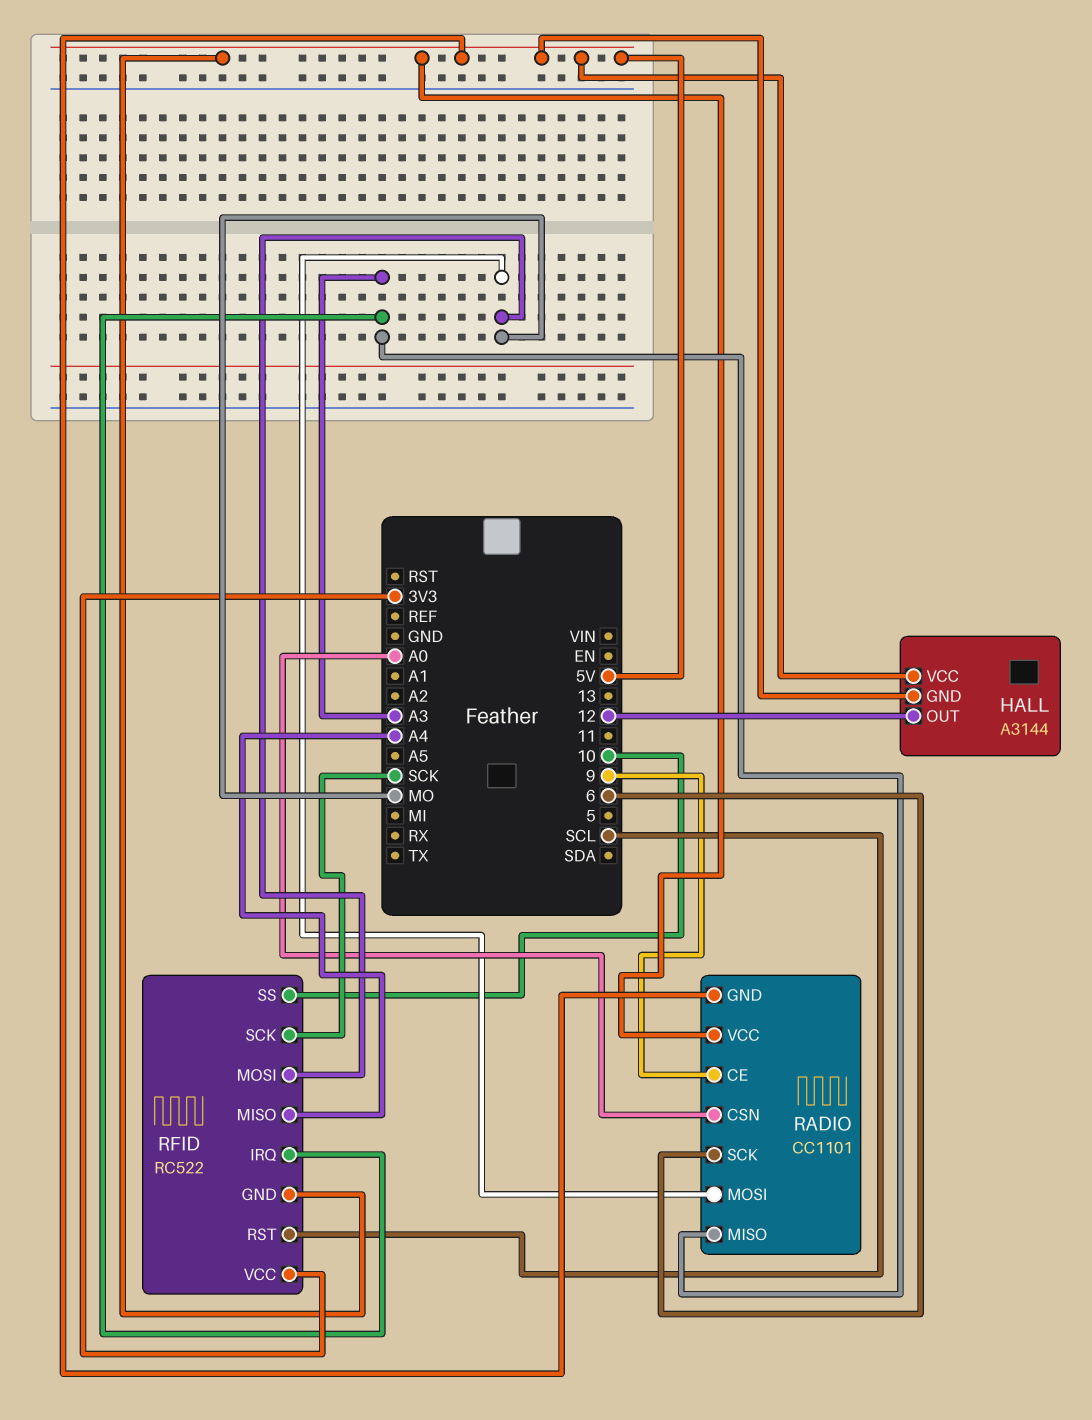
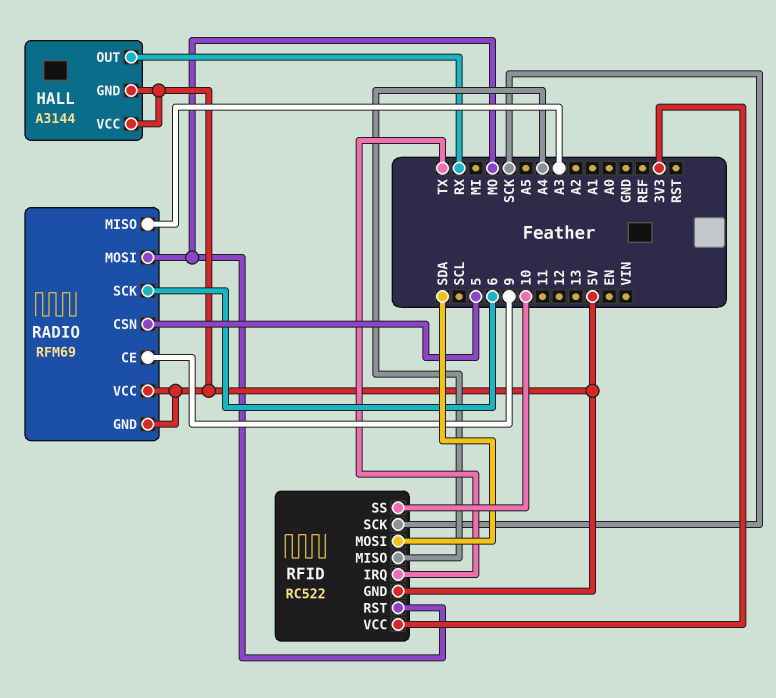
HALL pin OUT: 12 -> RX
RADIO: CC1101 -> RFM69
RADIO pin CSN: A0 -> 5
RFID pin IRQ: A3 -> TX
RFID pin MOSI: MO -> SDA
RFID pin RST: SCL -> MO

